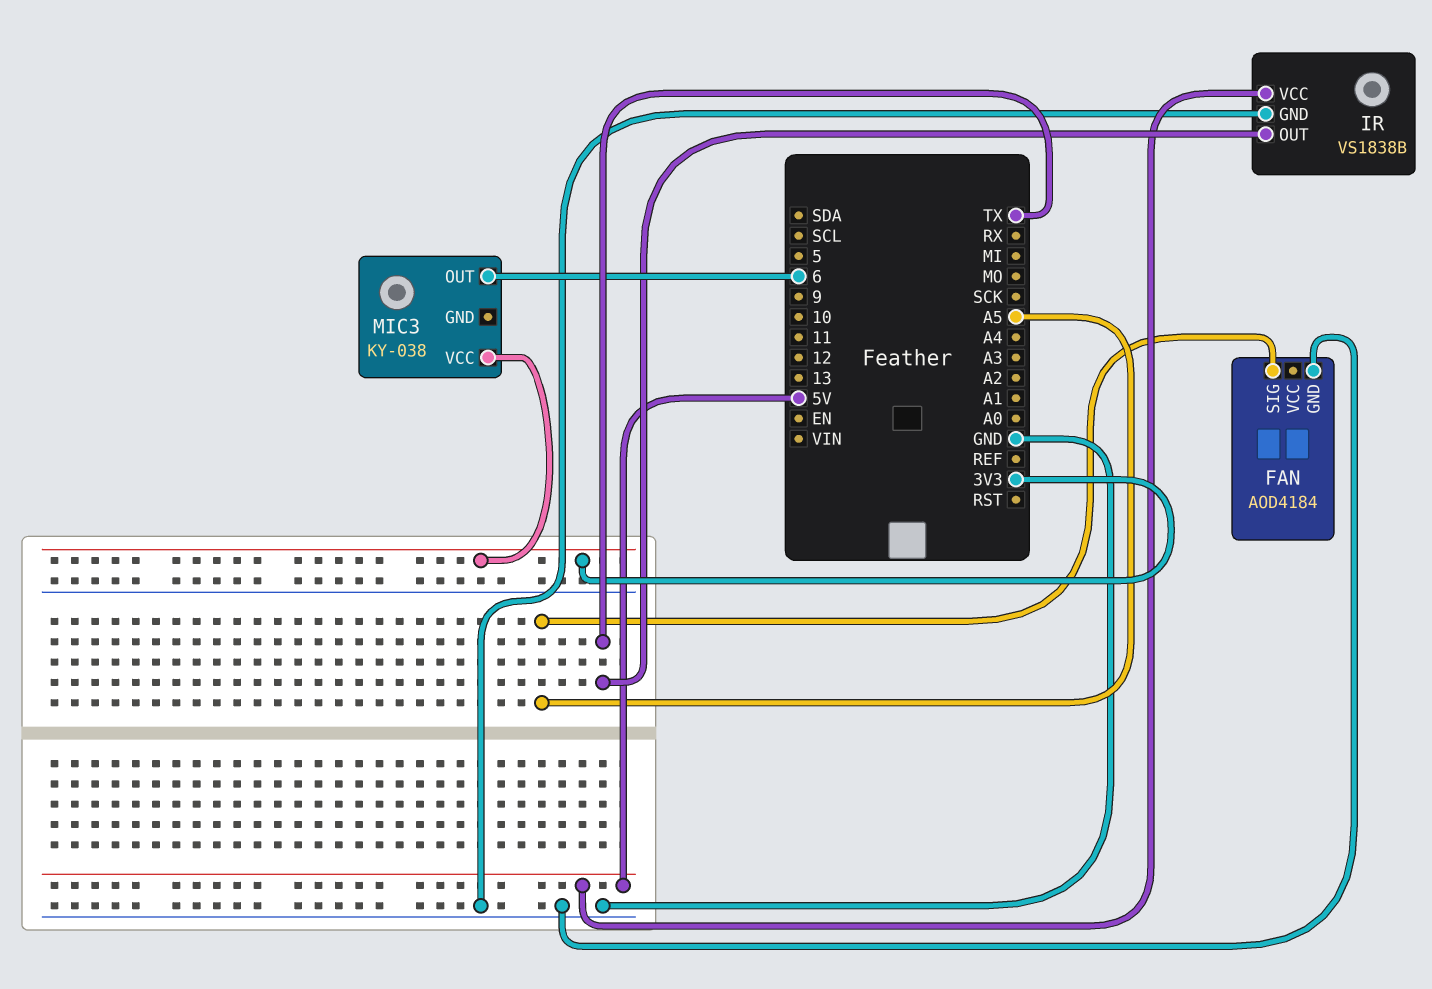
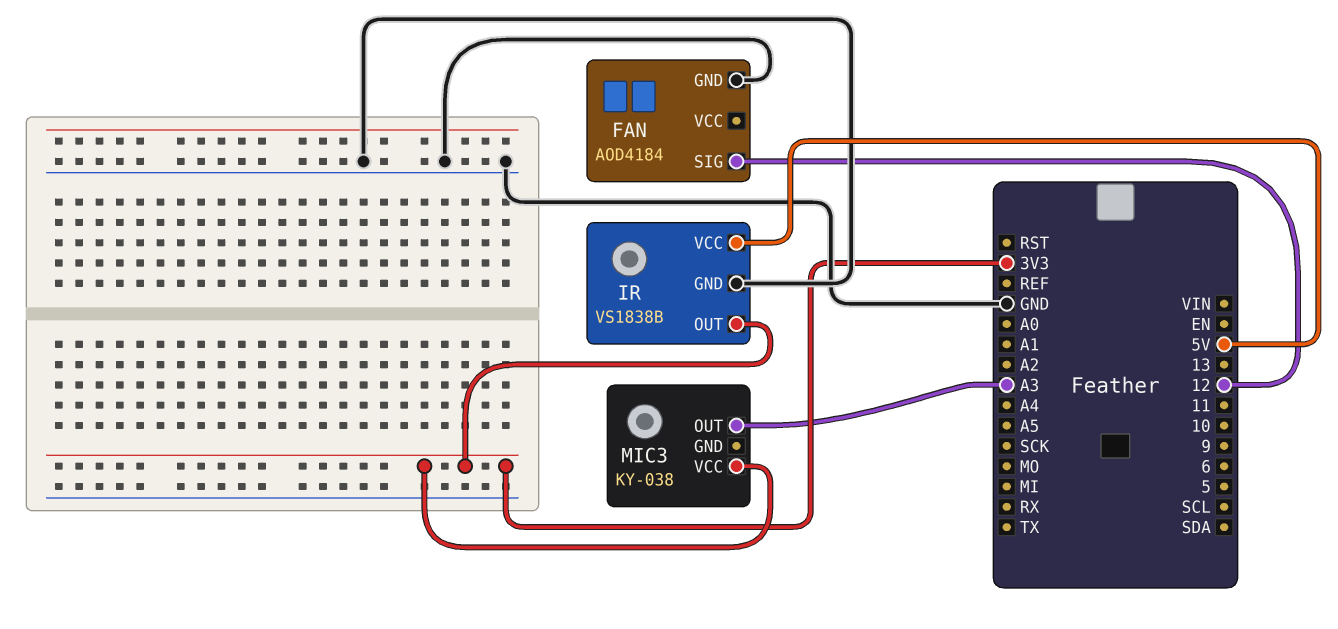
FAN pin SIG: A5 -> 12
IR pin OUT: TX -> 3V3
MIC3 pin OUT: 6 -> A3

